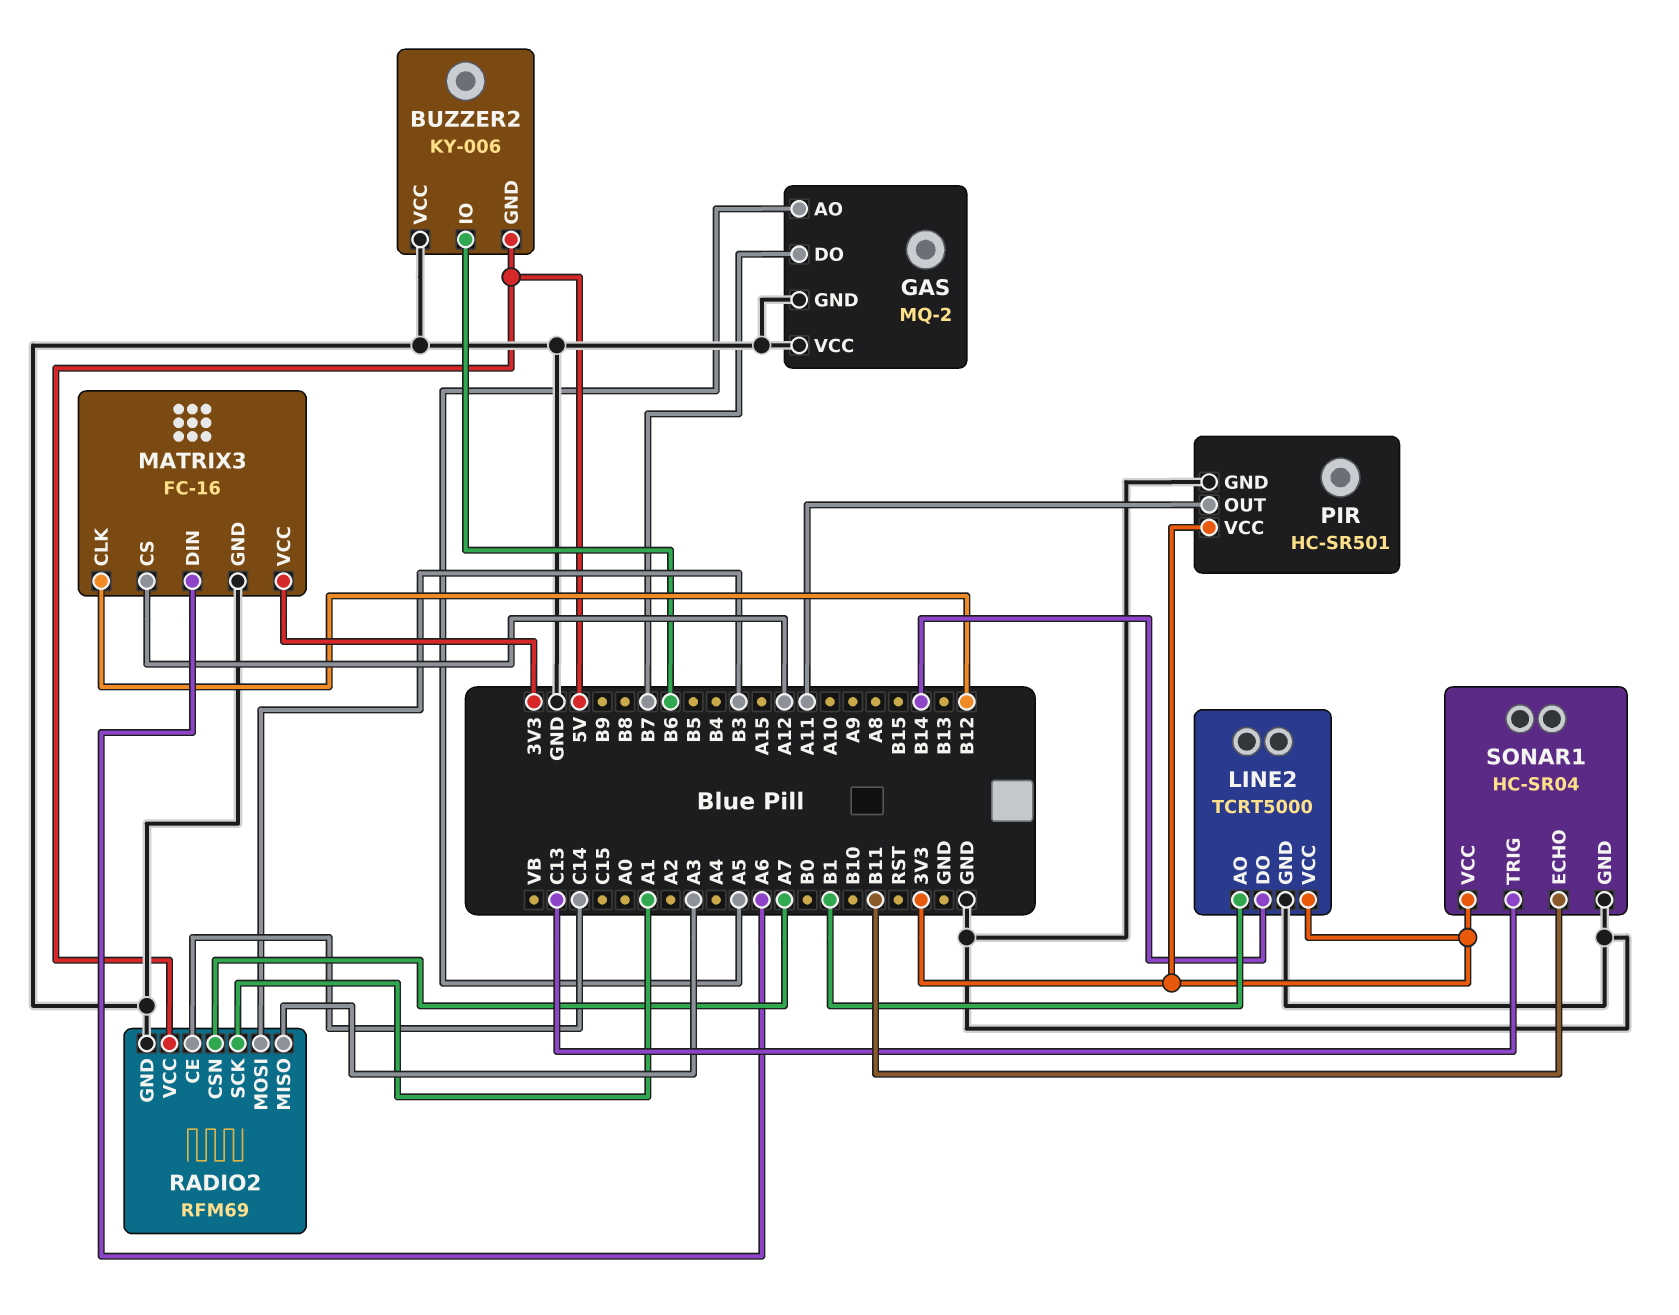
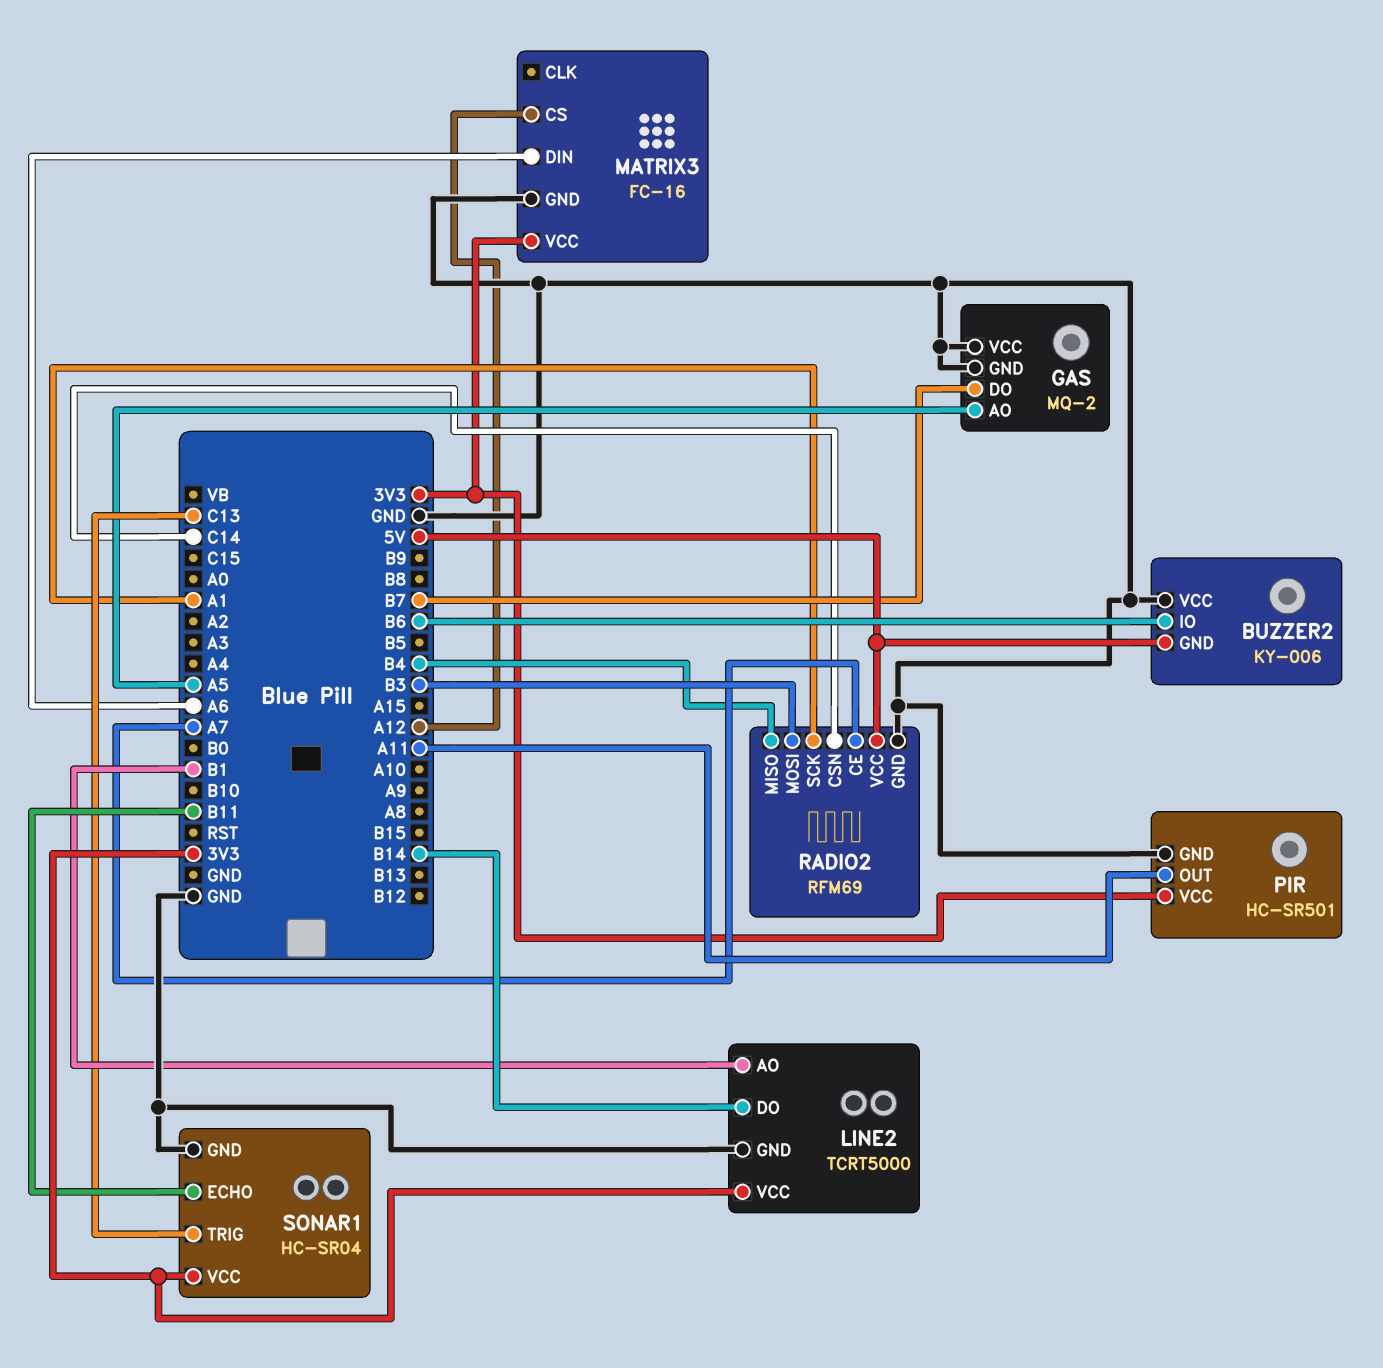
MATRIX3 pin CLK: B12 -> none
RADIO2 pin CE: C14 -> A7
RADIO2 pin CSN: A7 -> C14
RADIO2 pin MISO: A3 -> B4

